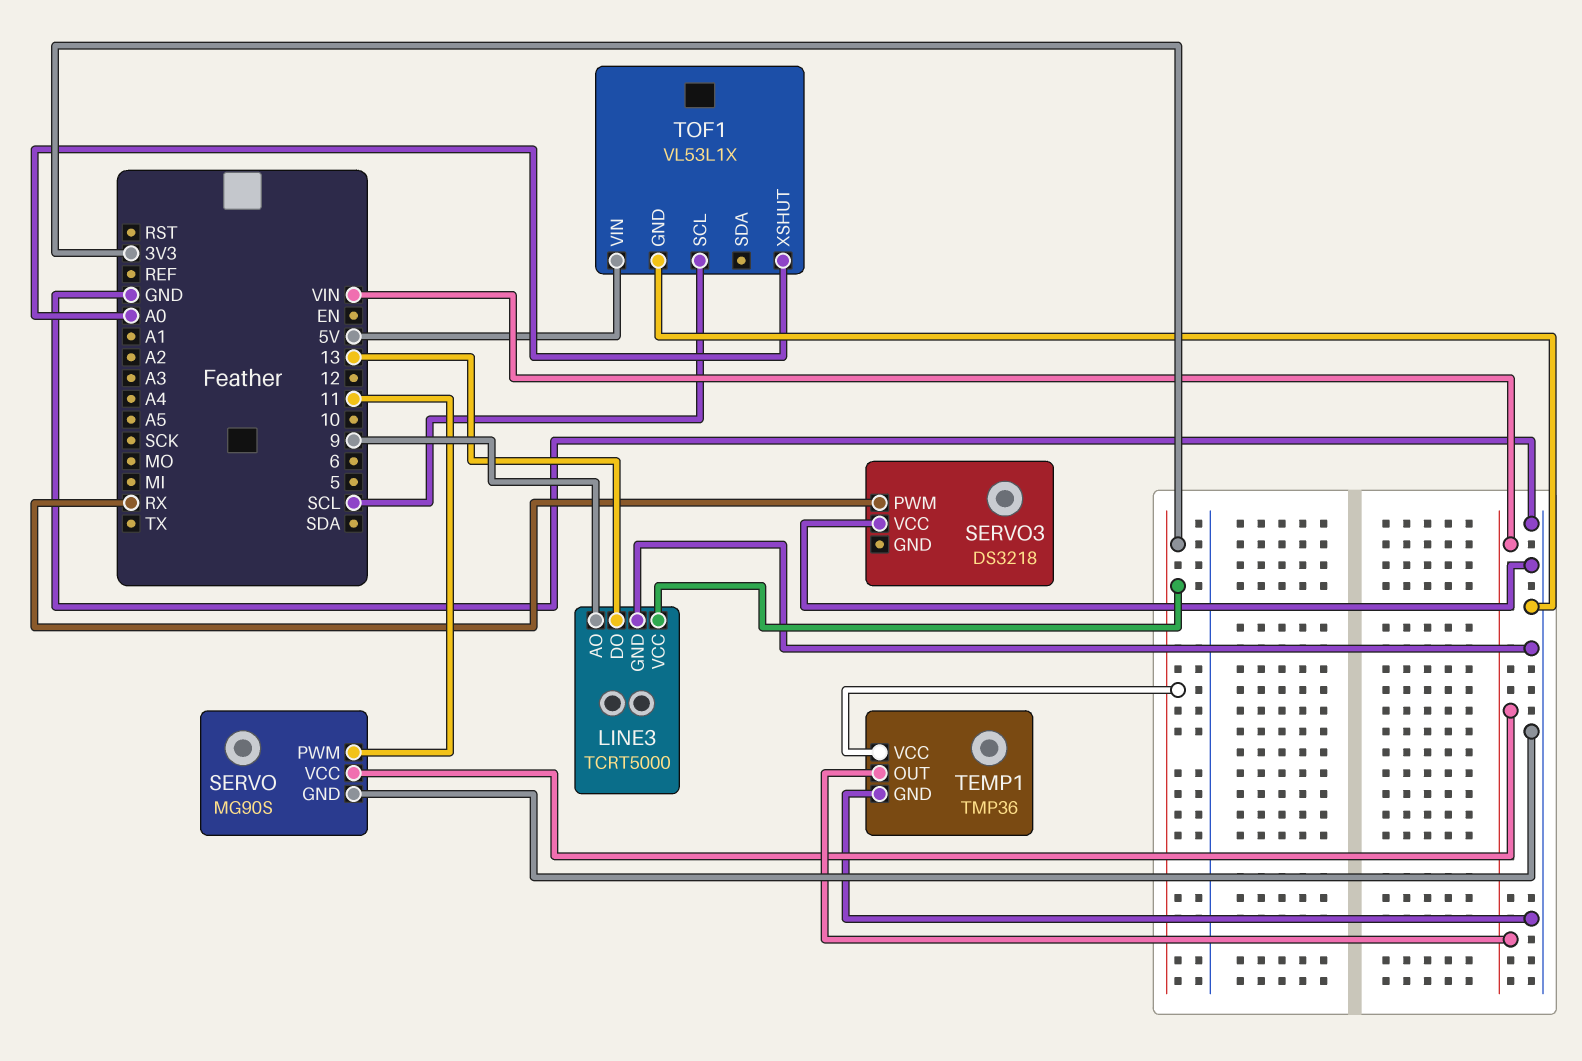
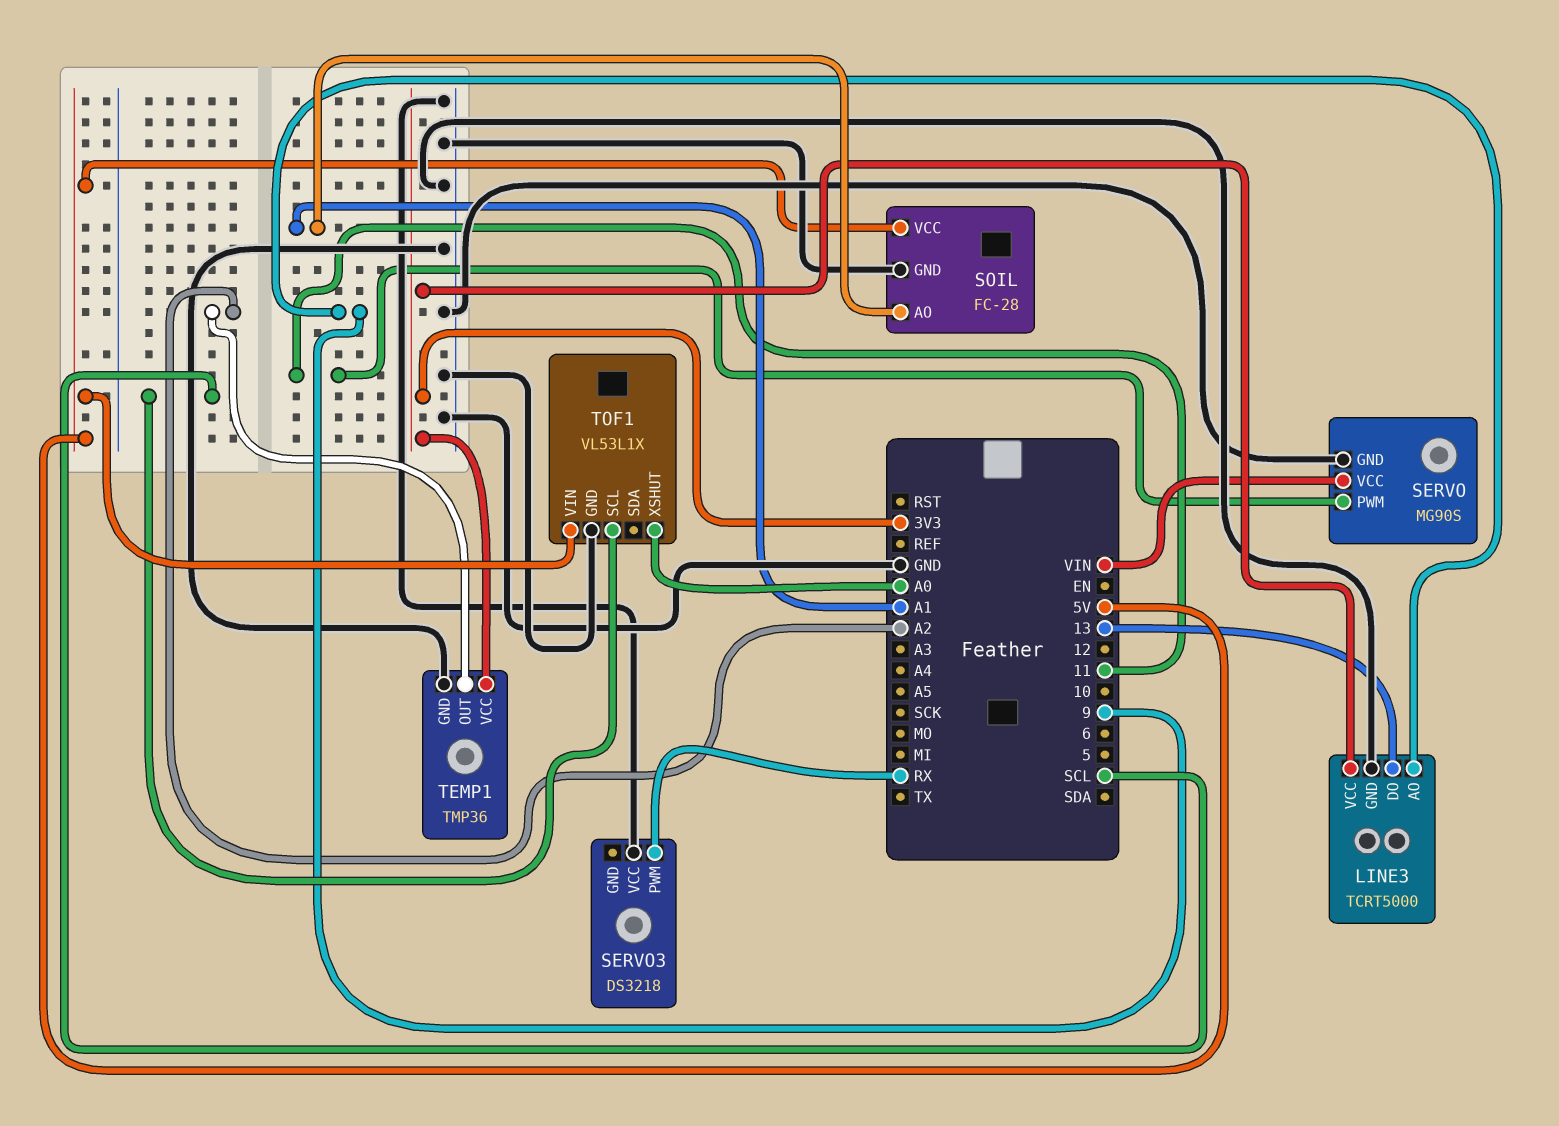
SOIL: none -> FC-28
SOIL pin AO: none -> A1
SOIL pin GND: none -> GND
SOIL pin VCC: none -> 5V
TEMP1 pin OUT: VIN -> A2

